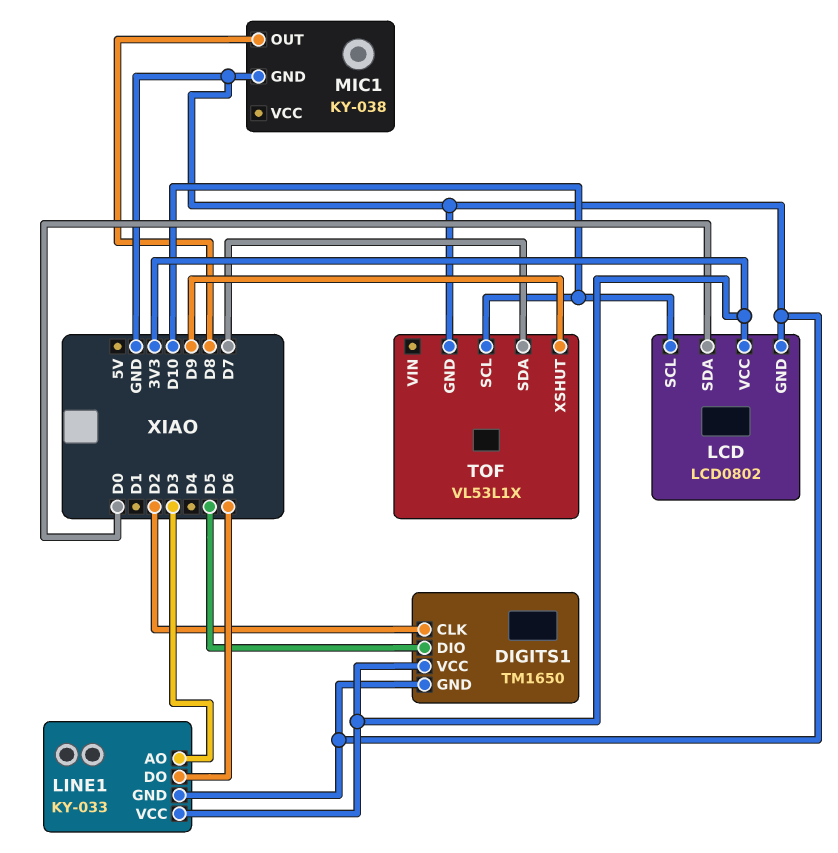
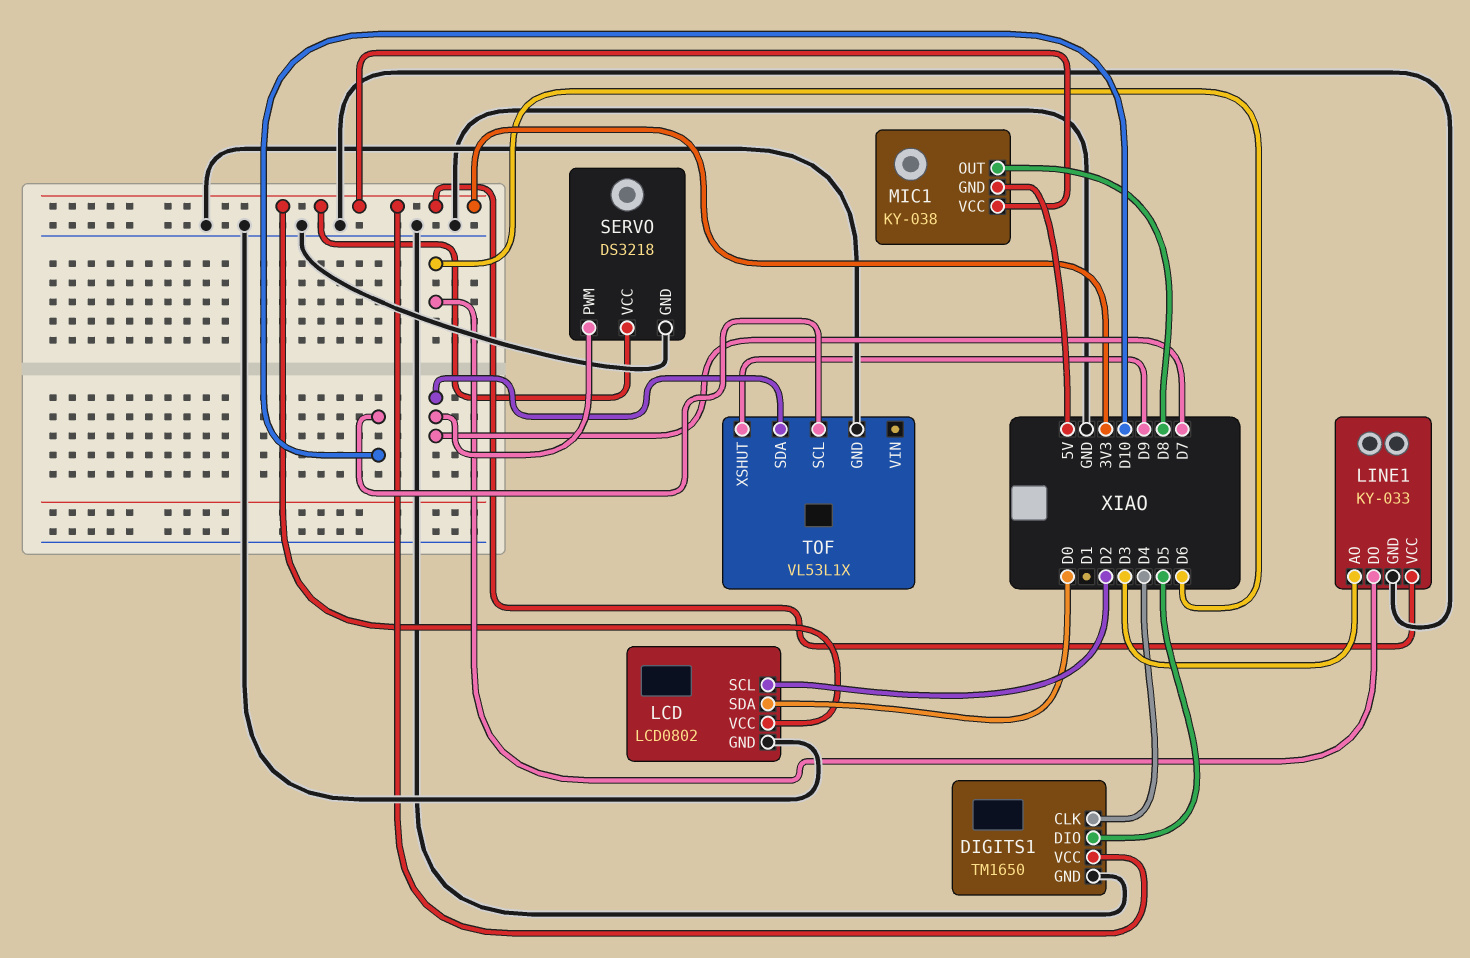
DIGITS1 pin CLK: D2 -> D4
LCD pin SCL: D10 -> D2
MIC1 pin GND: GND -> 5V
MIC1 pin VCC: none -> 3V3
SERVO: none -> DS3218
SERVO pin GND: none -> GND
SERVO pin PWM: none -> D7
SERVO pin VCC: none -> 3V3

